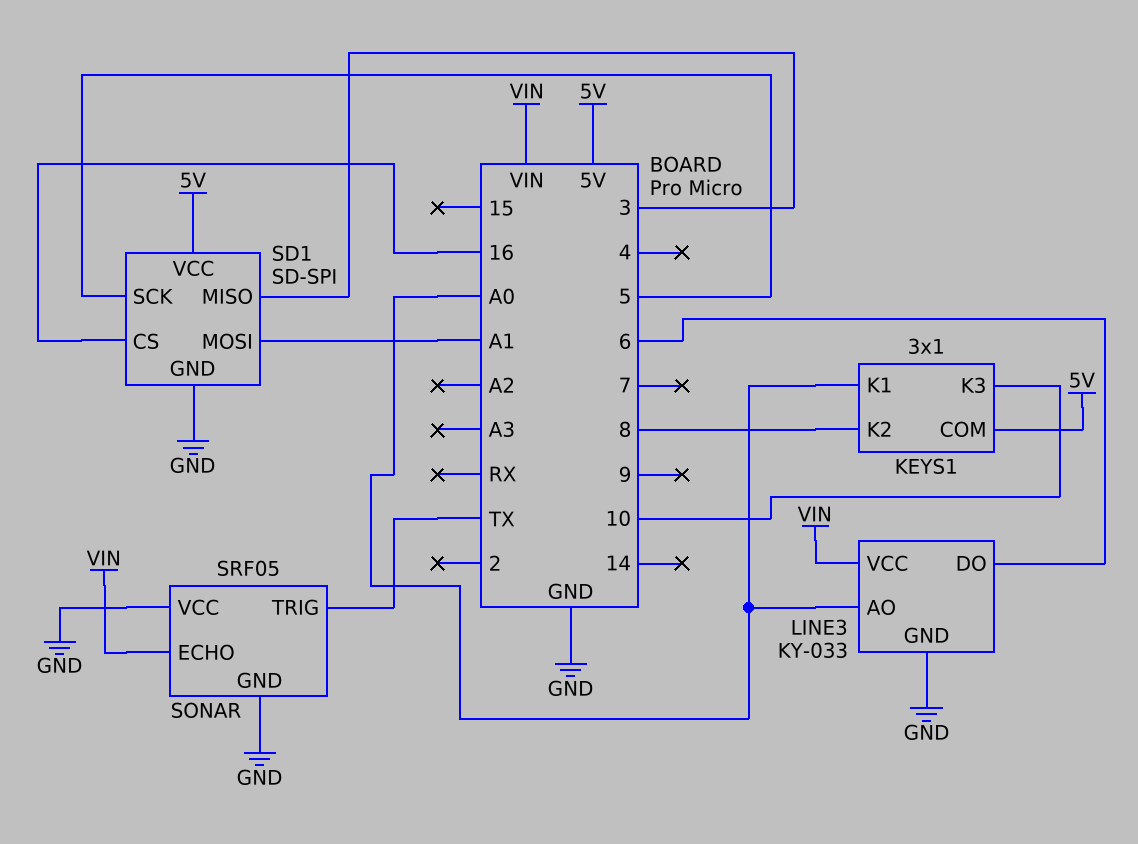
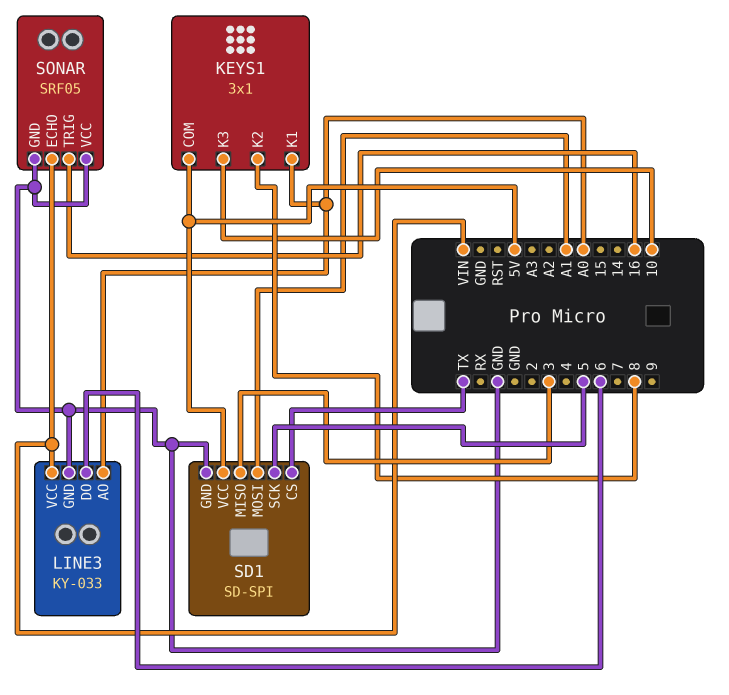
SD1 pin CS: 16 -> TX
SONAR pin TRIG: TX -> 16

